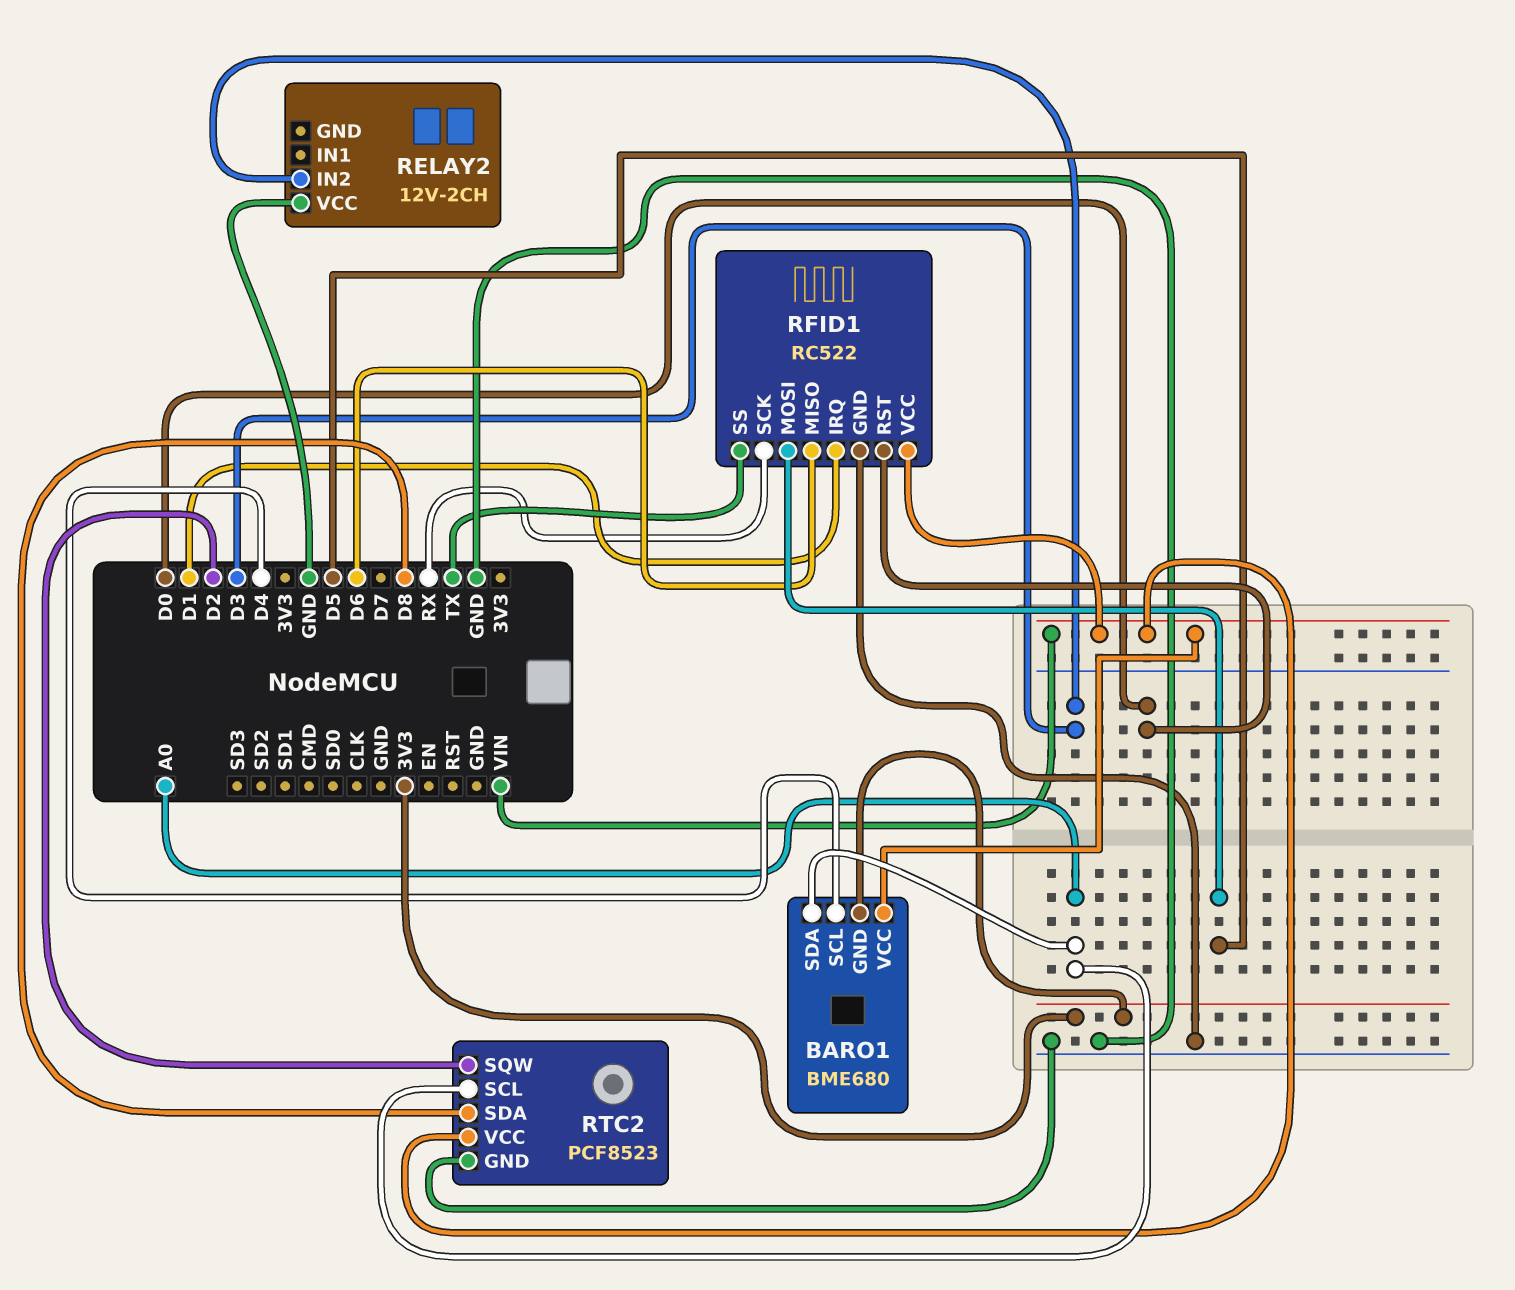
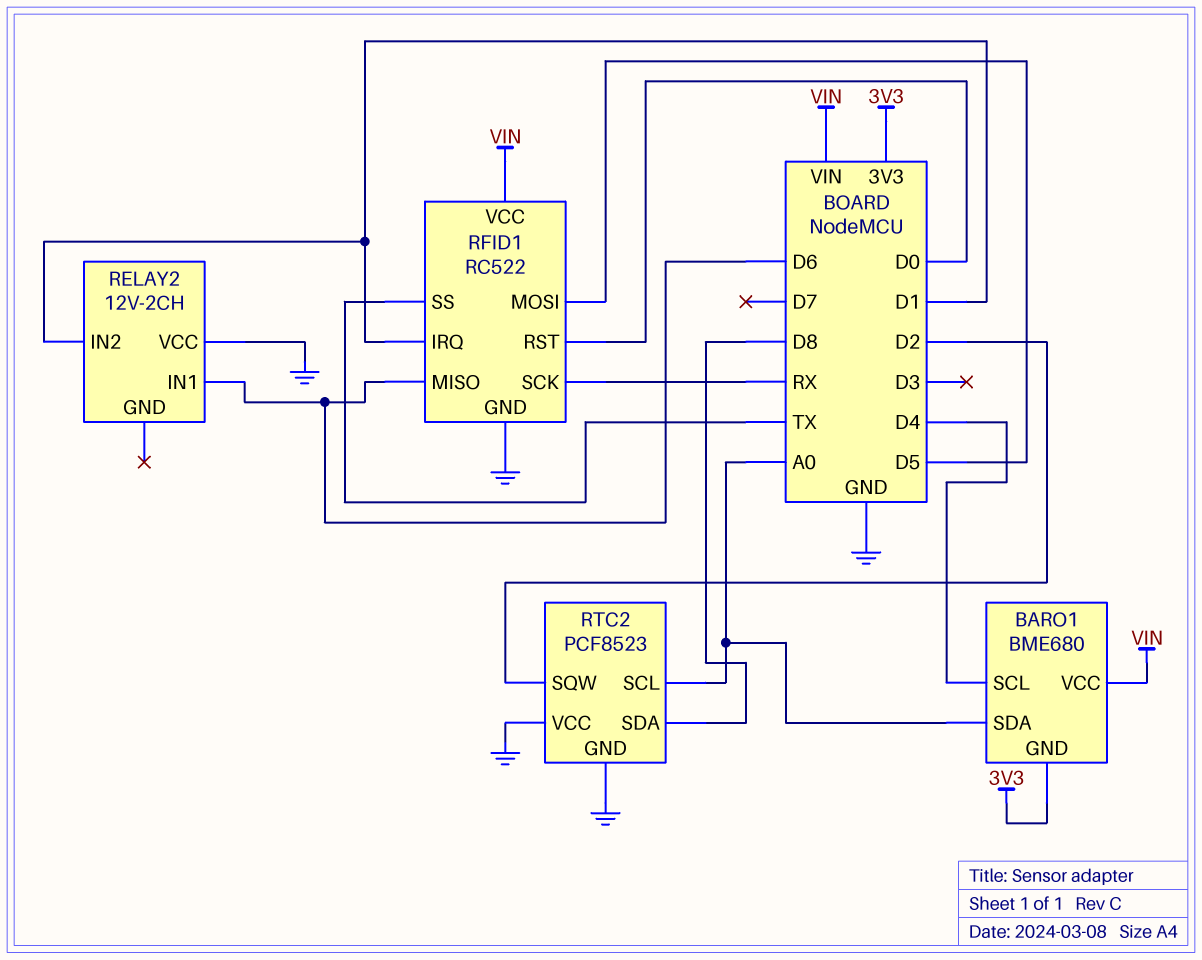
RELAY2 pin IN1: none -> D6
RELAY2 pin IN2: D3 -> D1
RTC2 pin VCC: VIN -> GND

